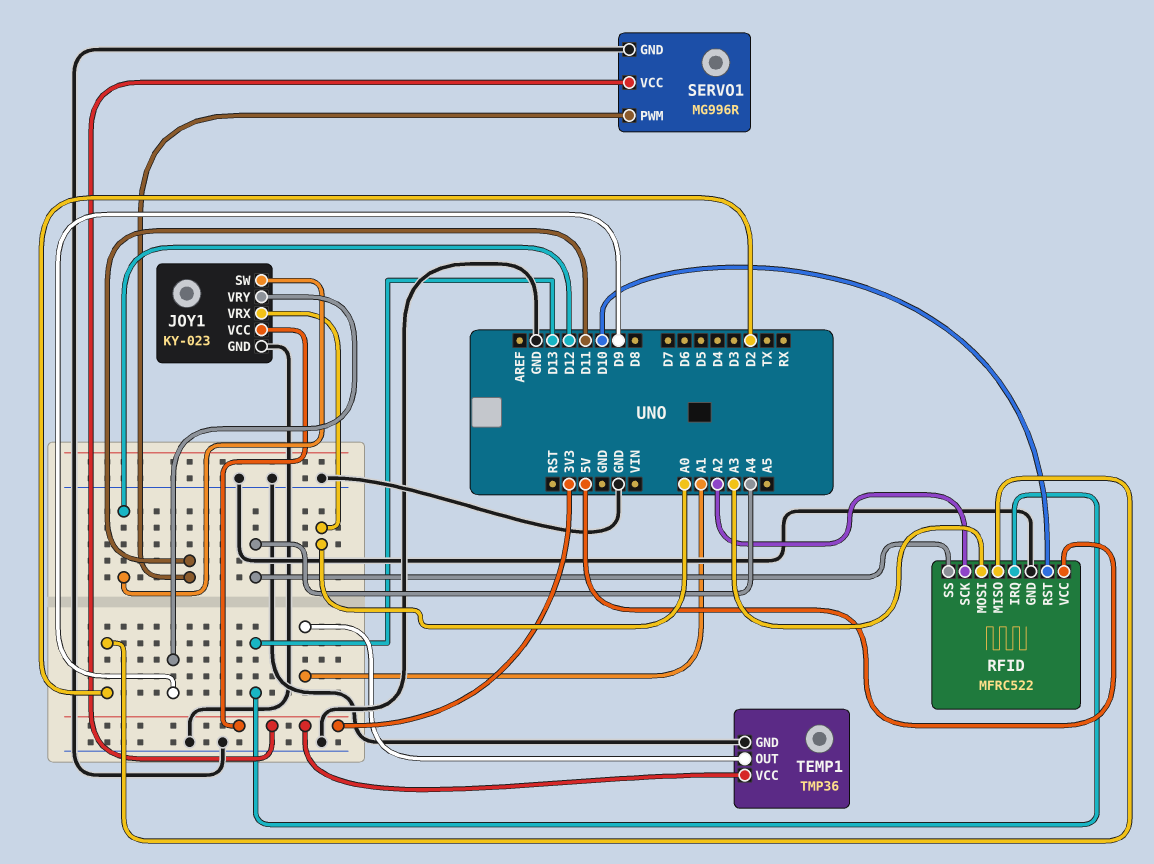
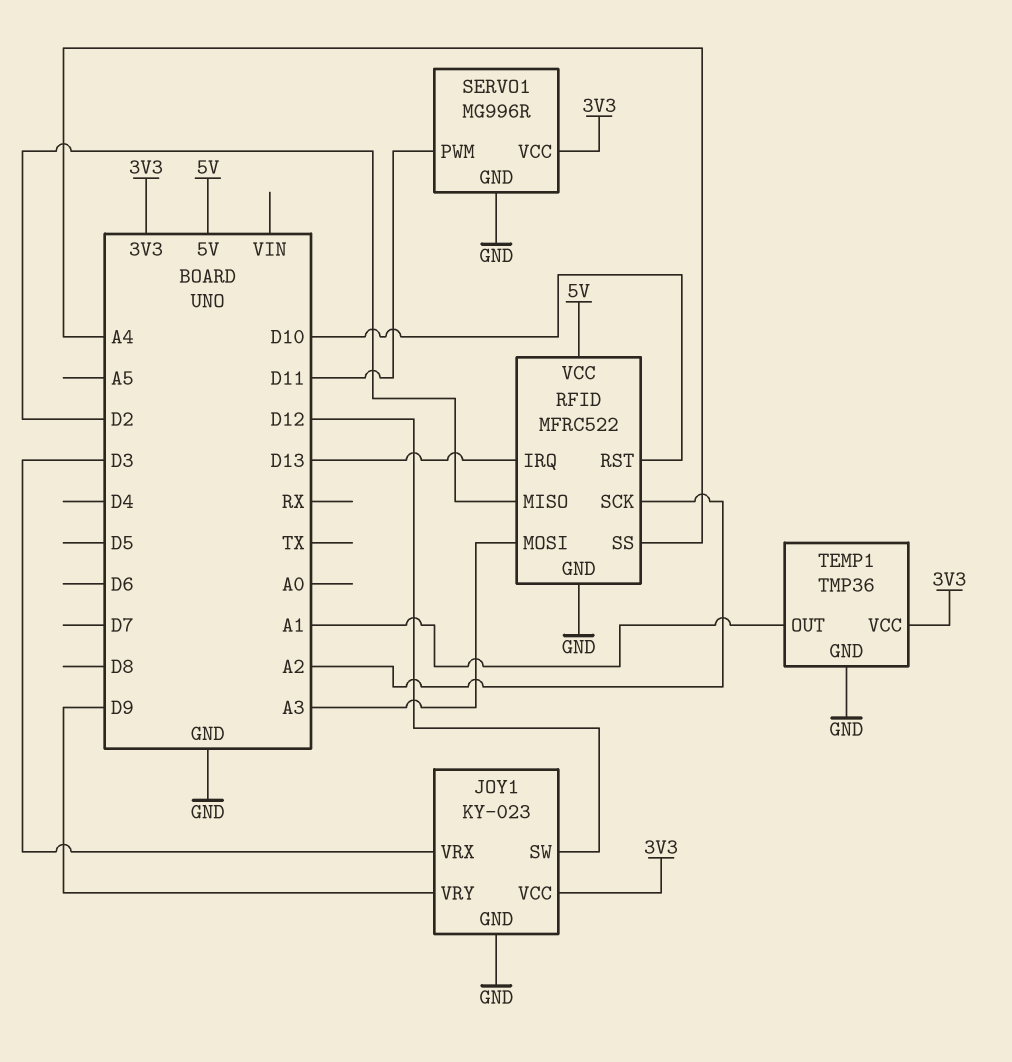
JOY1 pin VRX: A0 -> D3

